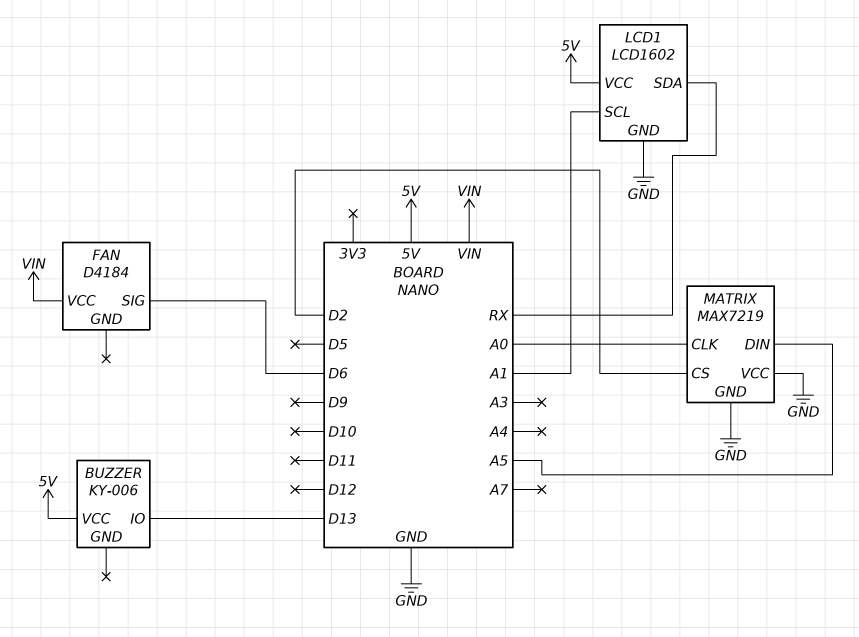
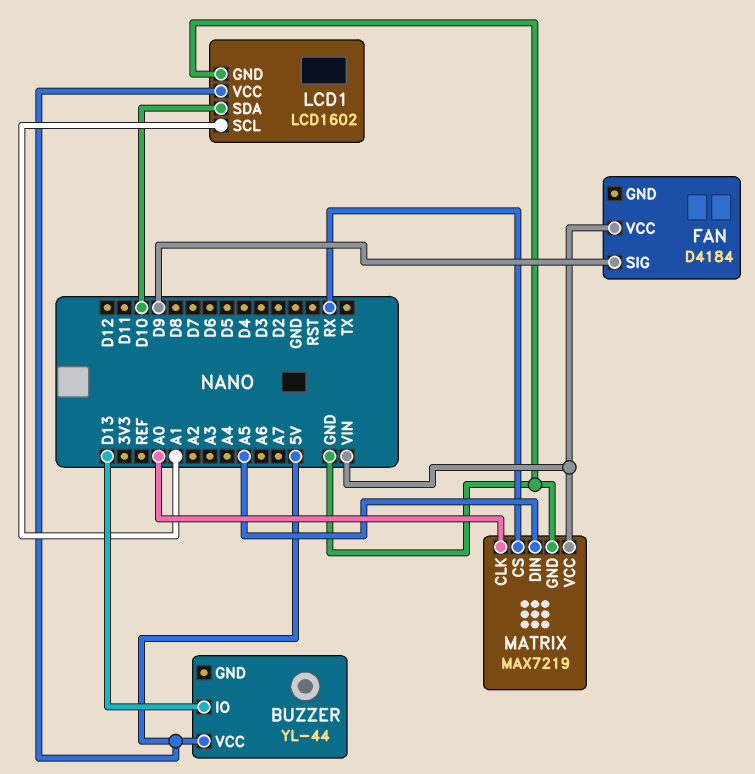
BUZZER: KY-006 -> YL-44
FAN pin SIG: D6 -> D9
LCD1 pin SDA: RX -> D10
MATRIX pin CS: D2 -> RX
MATRIX pin VCC: GND -> VIN

